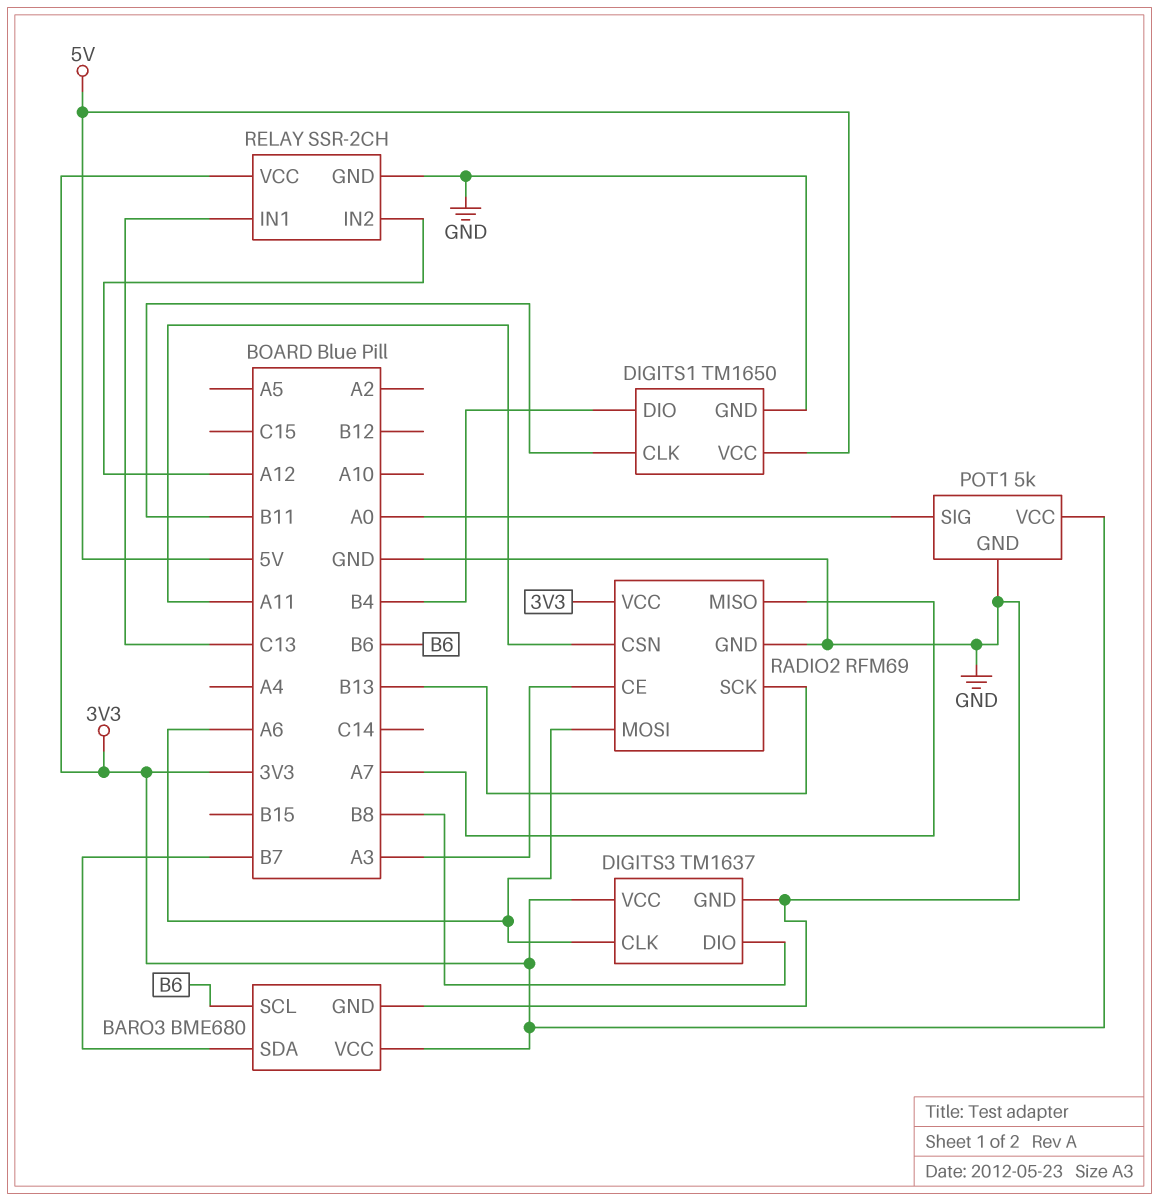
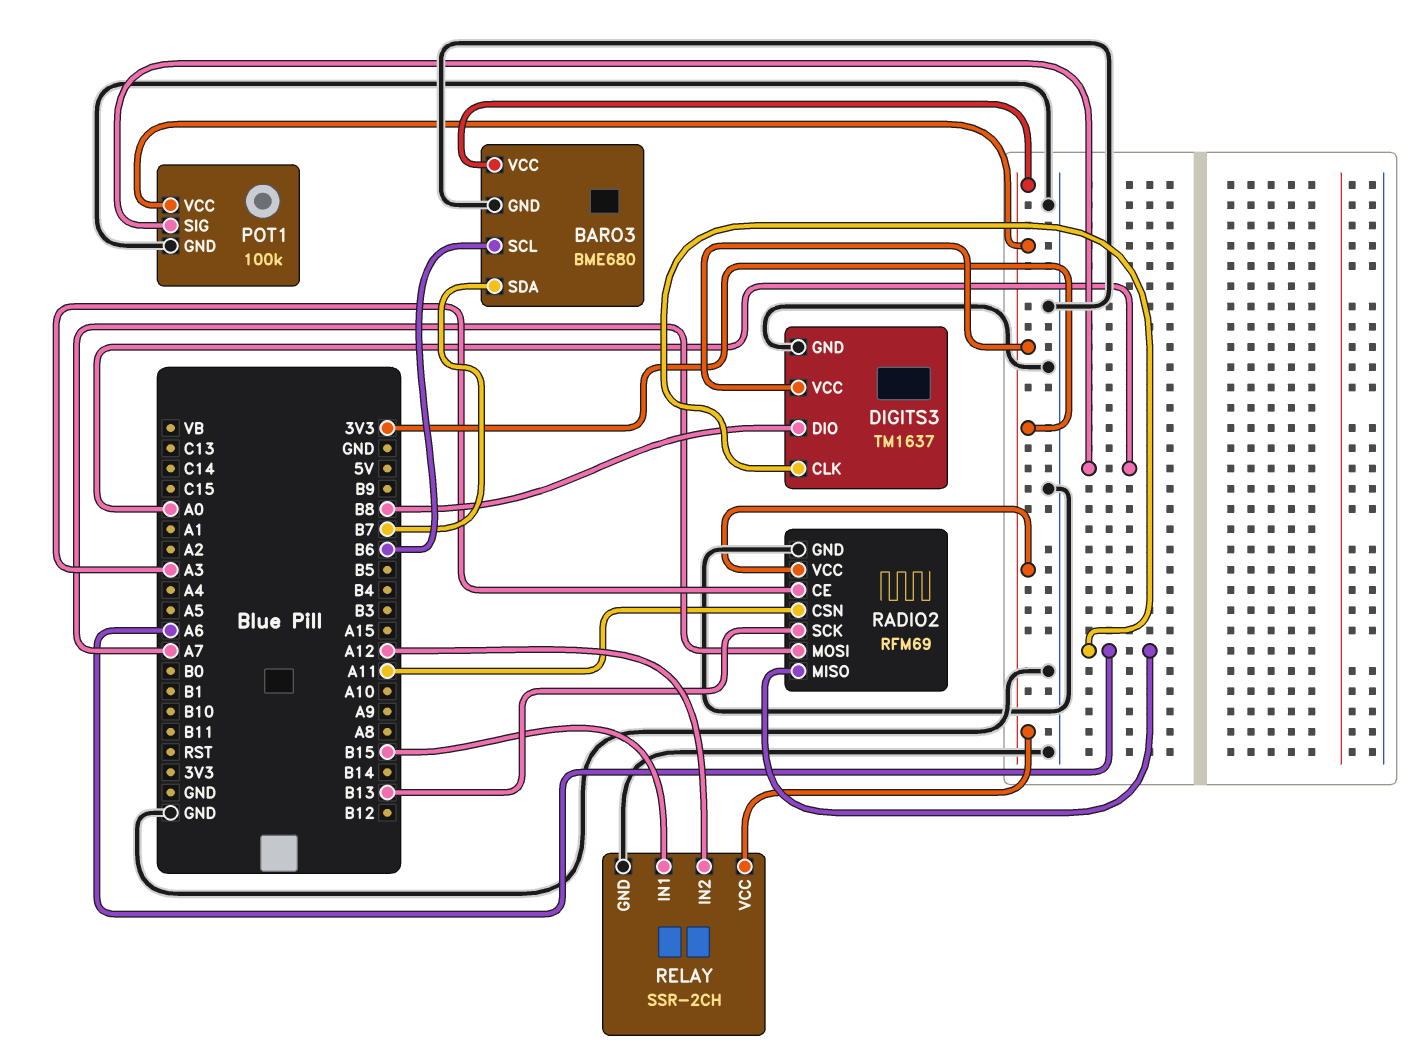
DIGITS1: TM1650 -> none
DIGITS1 pin CLK: B11 -> none
DIGITS1 pin DIO: B4 -> none
DIGITS1 pin GND: GND -> none
DIGITS1 pin VCC: 5V -> none
POT1: 5k -> 100k
RADIO2 pin MISO: A7 -> A6
RADIO2 pin MOSI: A6 -> A7
RELAY pin IN1: C13 -> B15

